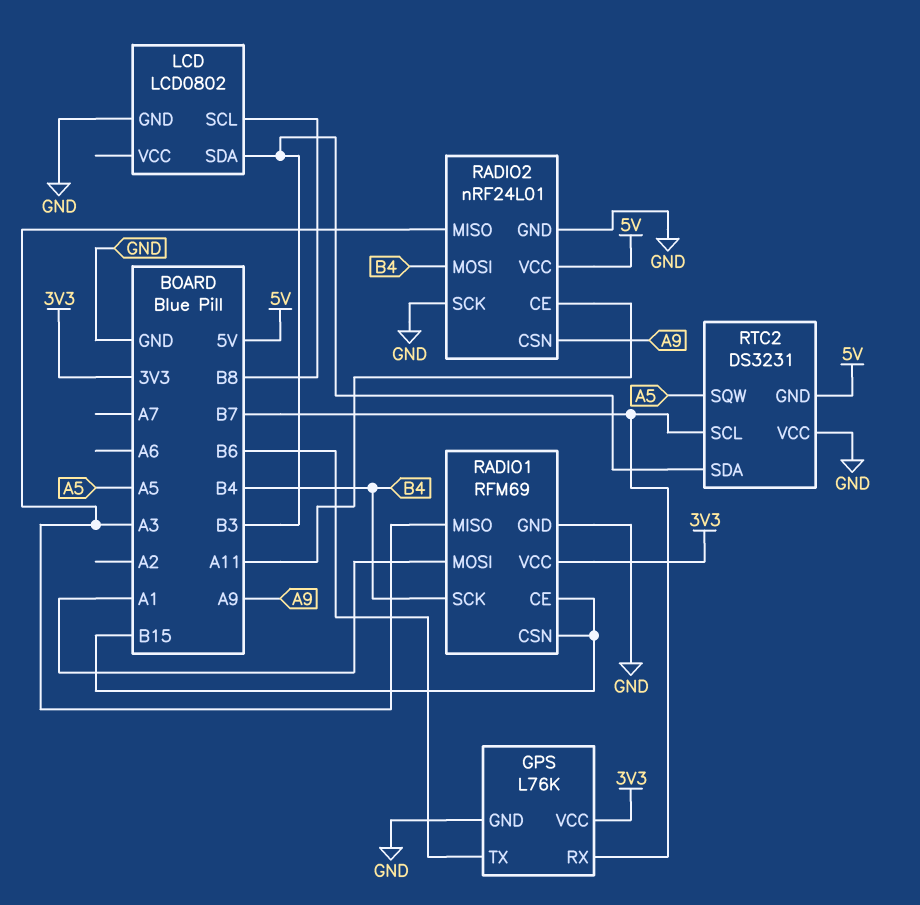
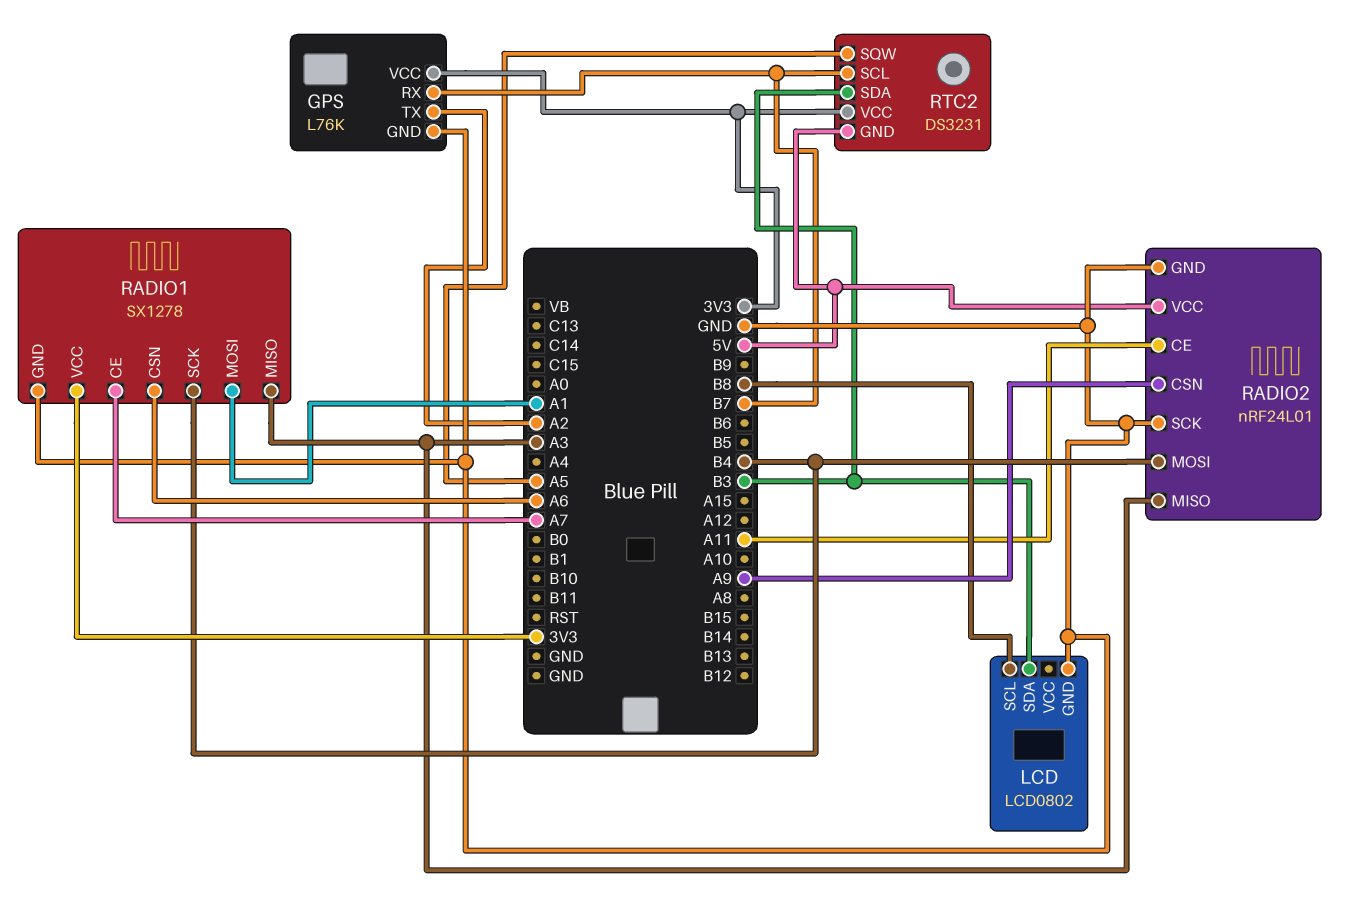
GPS pin TX: B6 -> A2
RADIO1: RFM69 -> SX1278
RADIO1 pin CE: B15 -> A7
RADIO1 pin CSN: B15 -> A6
RTC2 pin VCC: GND -> 3V3

